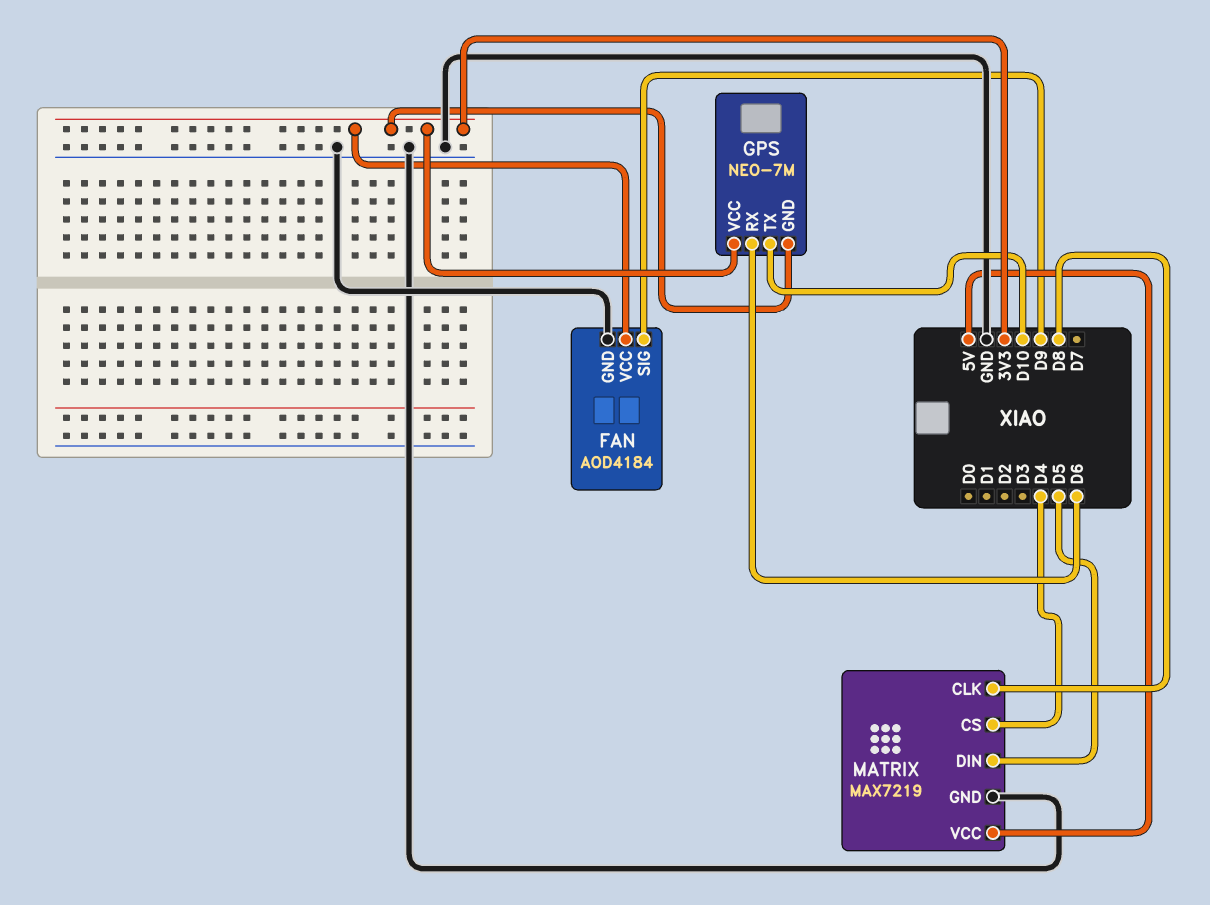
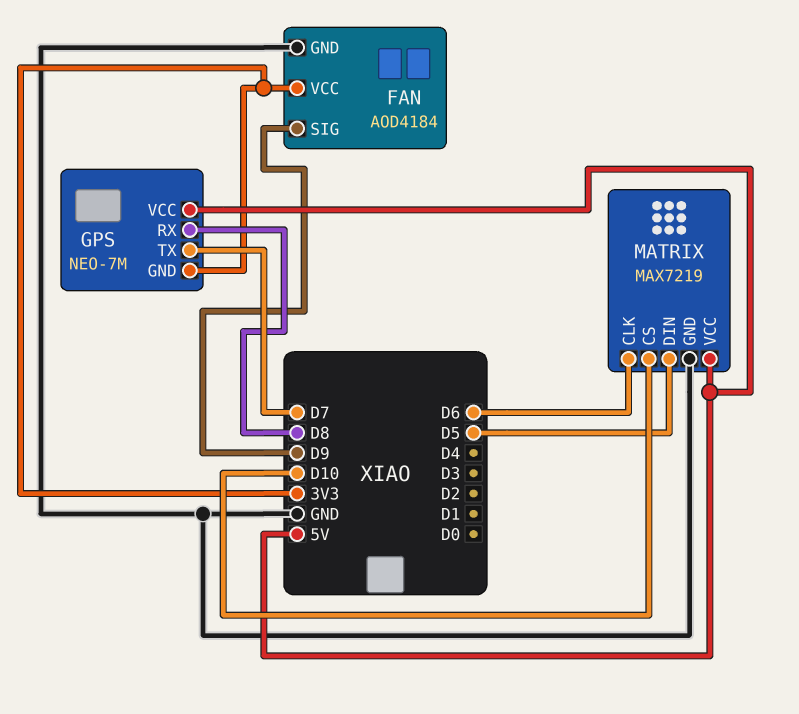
GPS pin RX: D6 -> D8
GPS pin TX: D10 -> D7
GPS pin VCC: 3V3 -> 5V
MATRIX pin CLK: D8 -> D6
MATRIX pin CS: D4 -> D10

